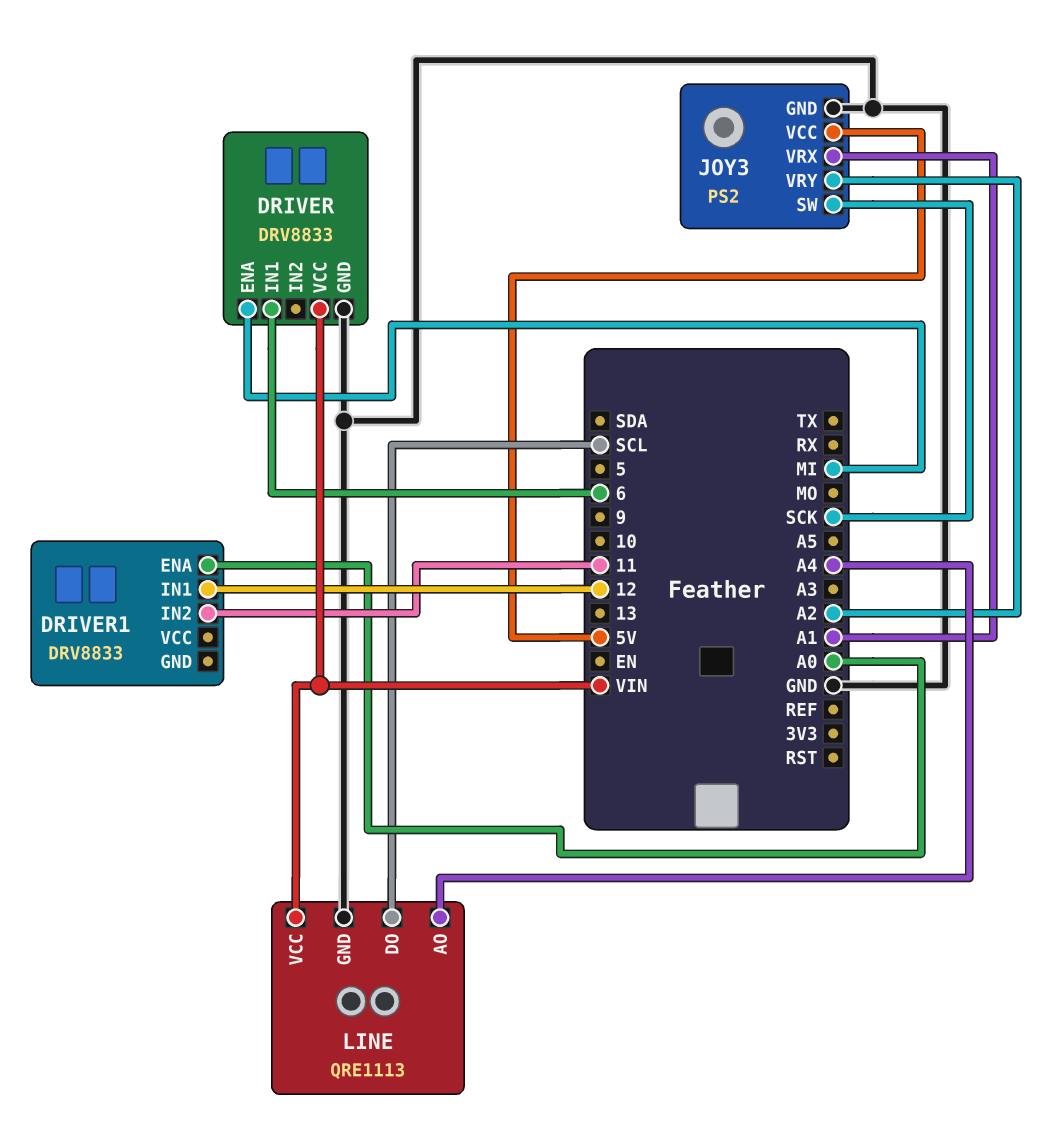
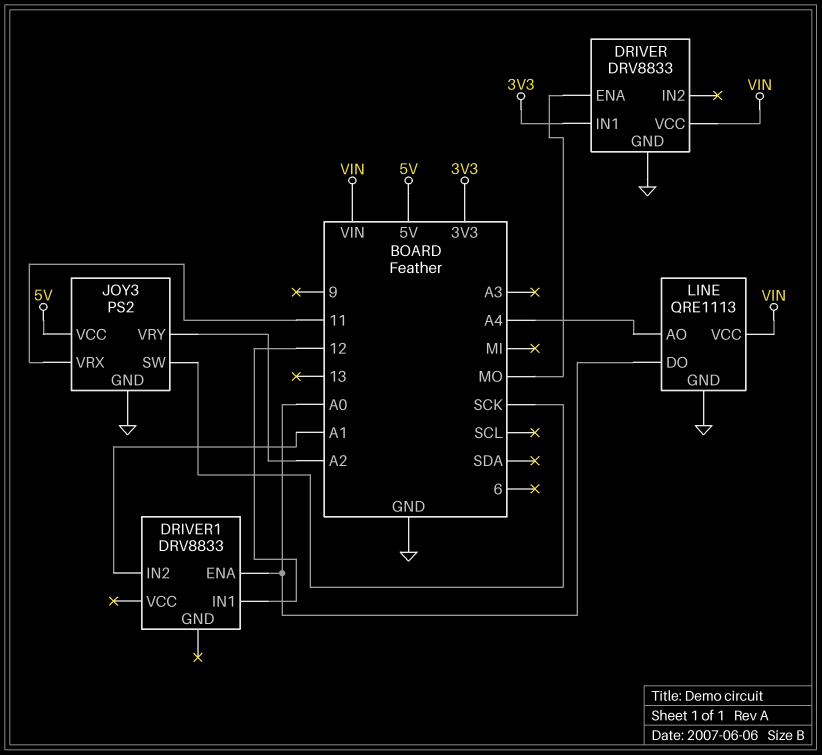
DRIVER pin ENA: MI -> MO
DRIVER pin IN1: 6 -> 3V3
DRIVER1 pin IN2: 11 -> A1
JOY3 pin VRX: A1 -> 11
LINE pin DO: SCL -> A0

